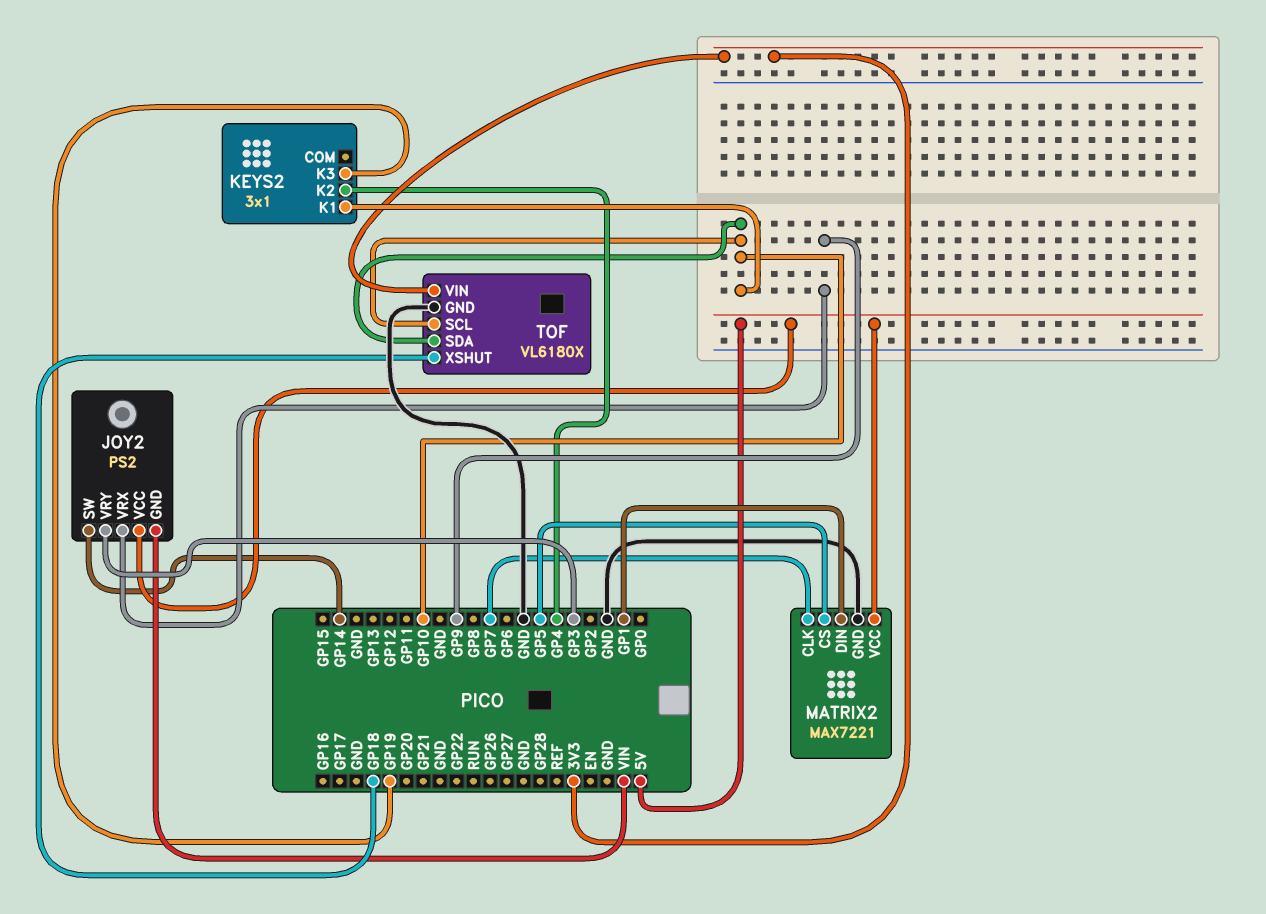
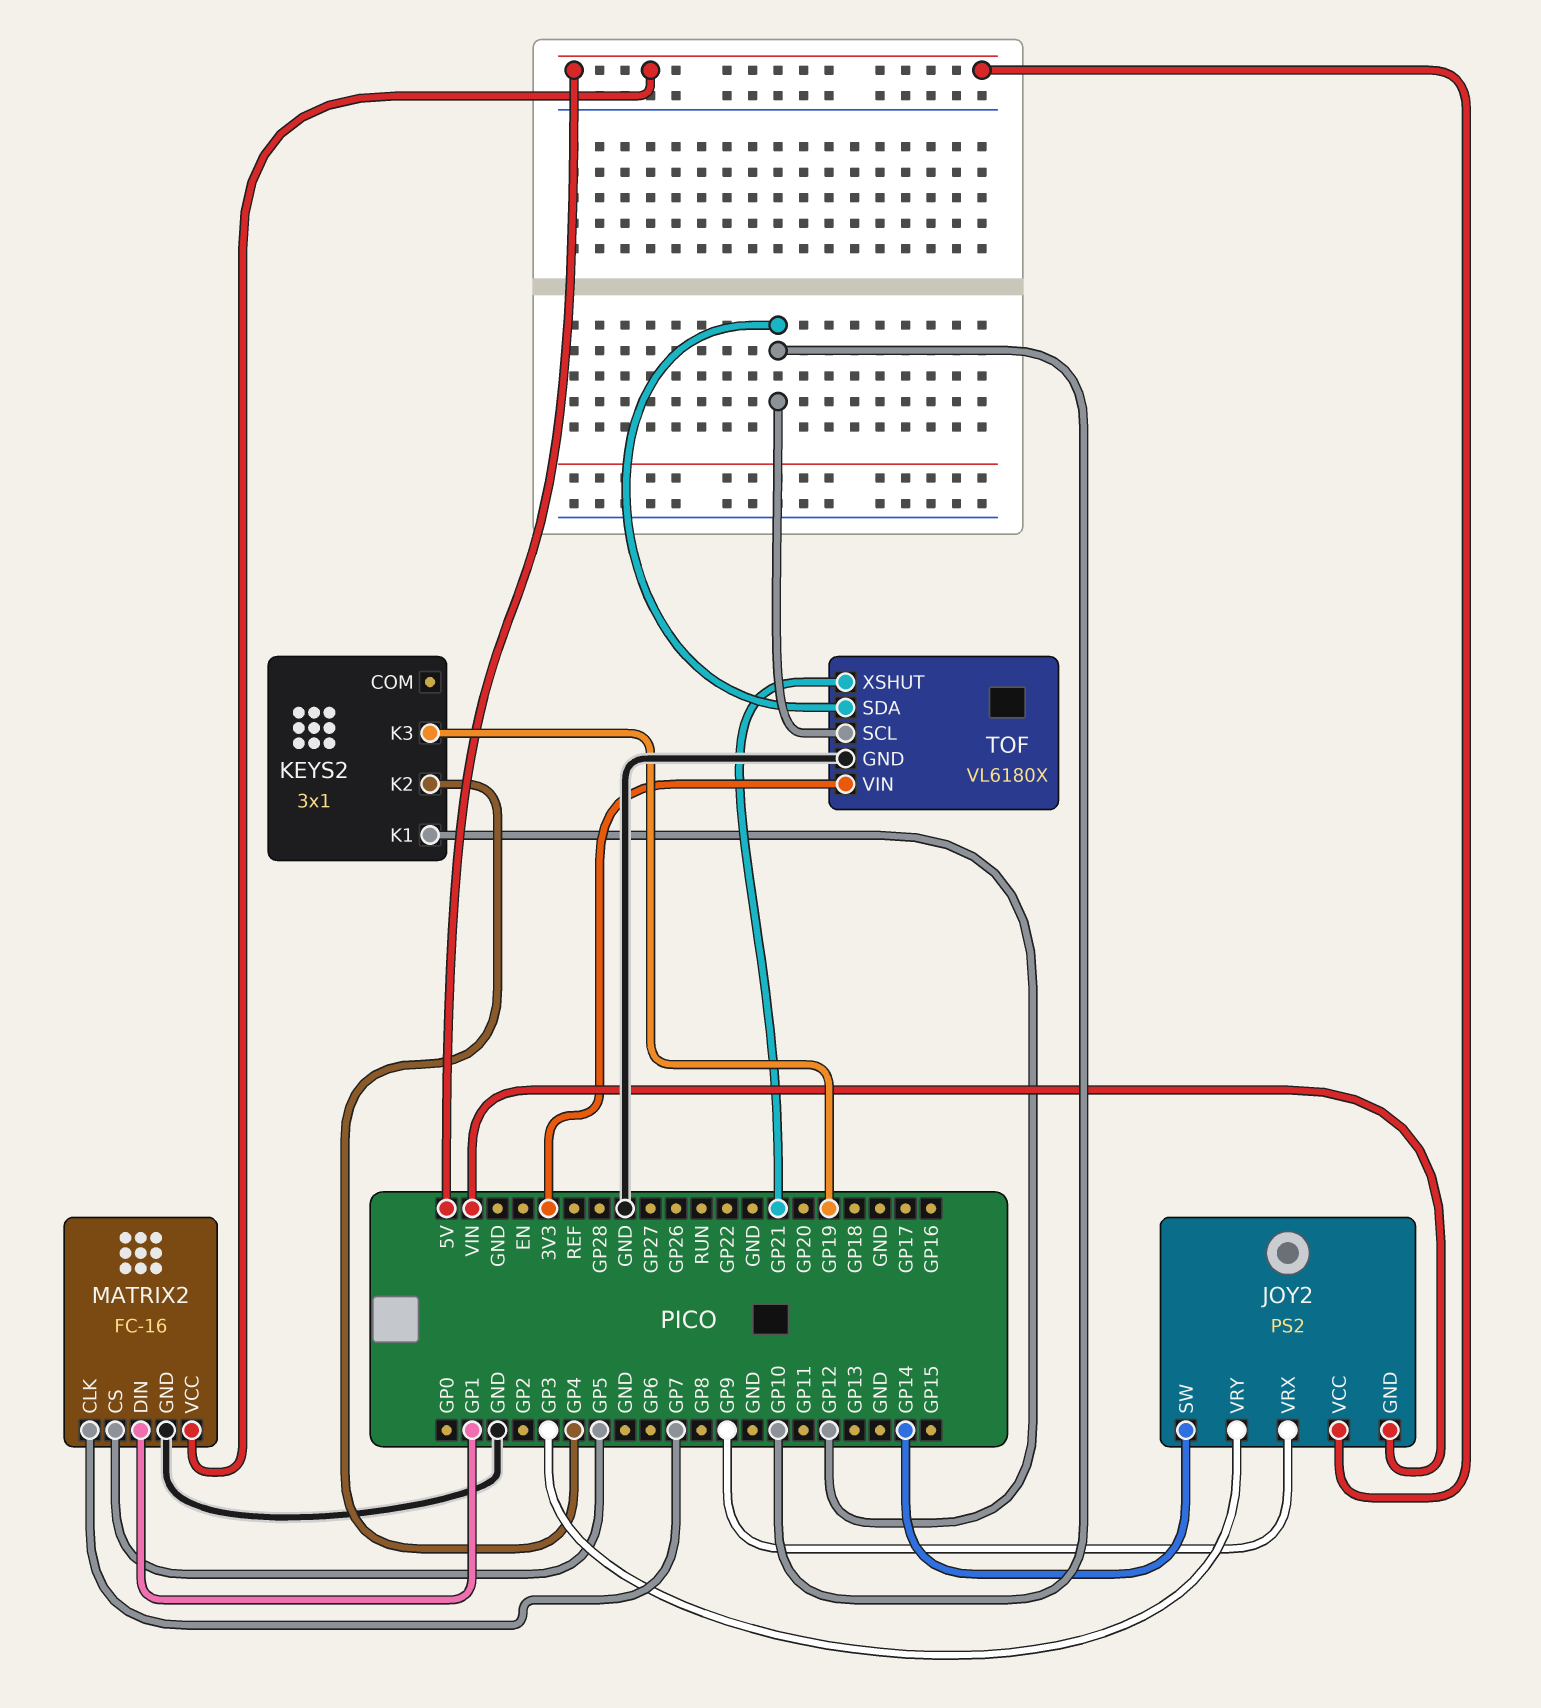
KEYS2 pin K1: GP10 -> GP12
MATRIX2: MAX7221 -> FC-16
TOF pin XSHUT: GP18 -> GP21

